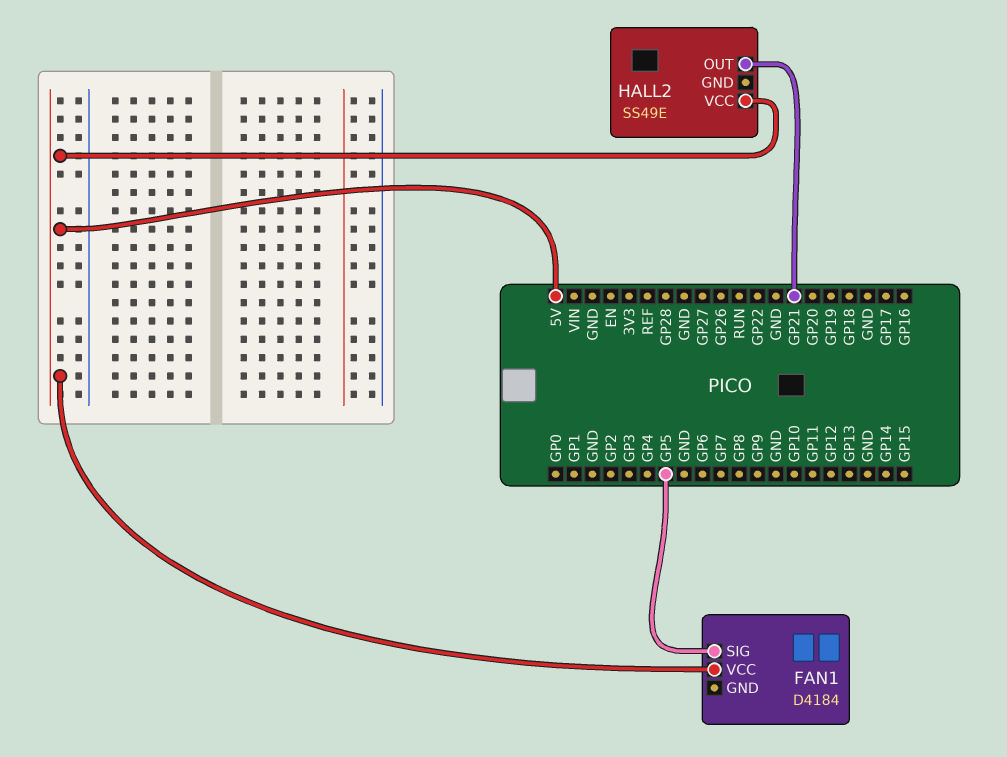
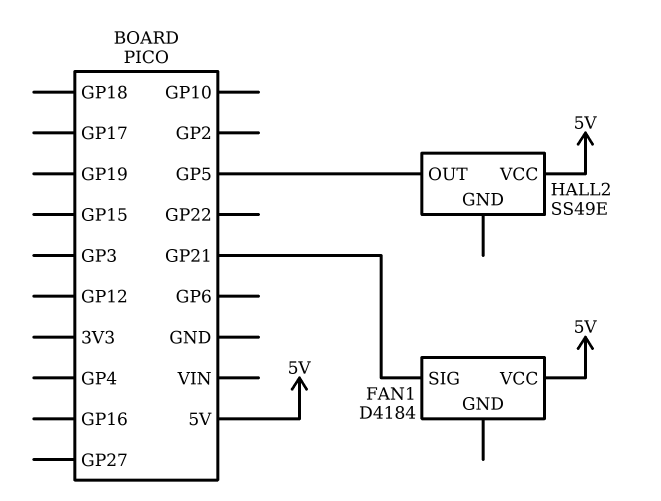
FAN1 pin SIG: GP5 -> GP21
HALL2 pin OUT: GP21 -> GP5

